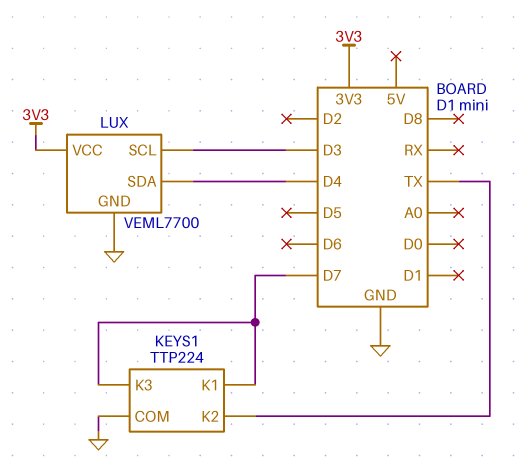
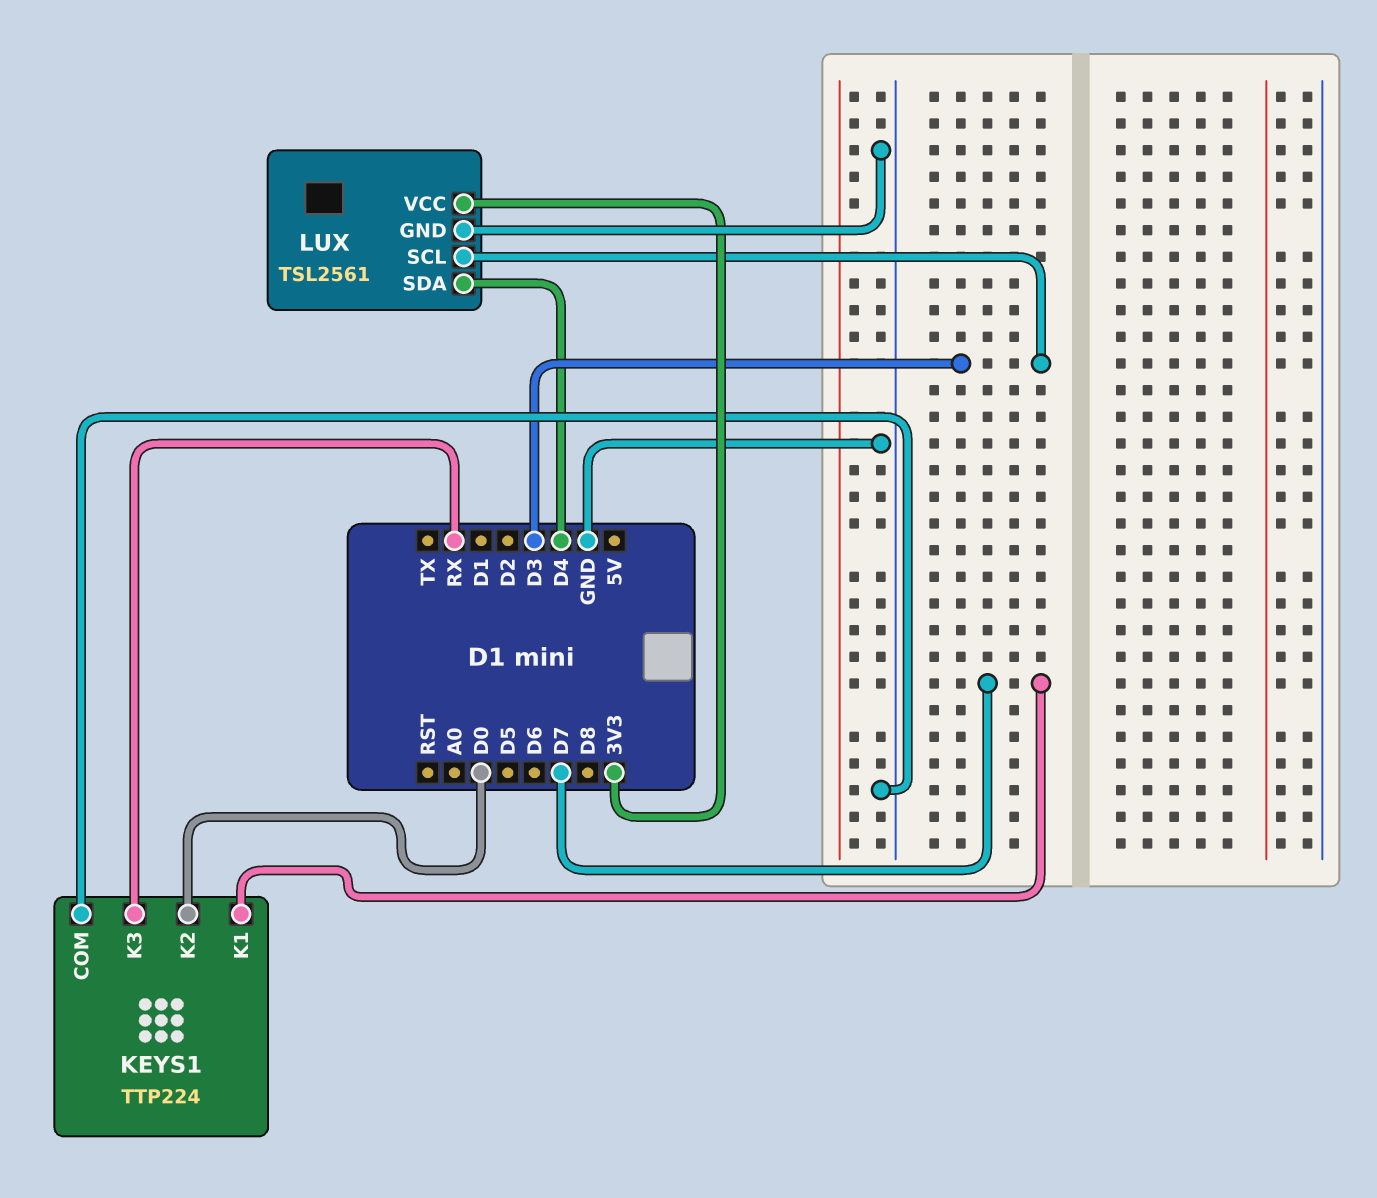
KEYS1 pin K2: TX -> D0
KEYS1 pin K3: D7 -> RX
LUX: VEML7700 -> TSL2561

